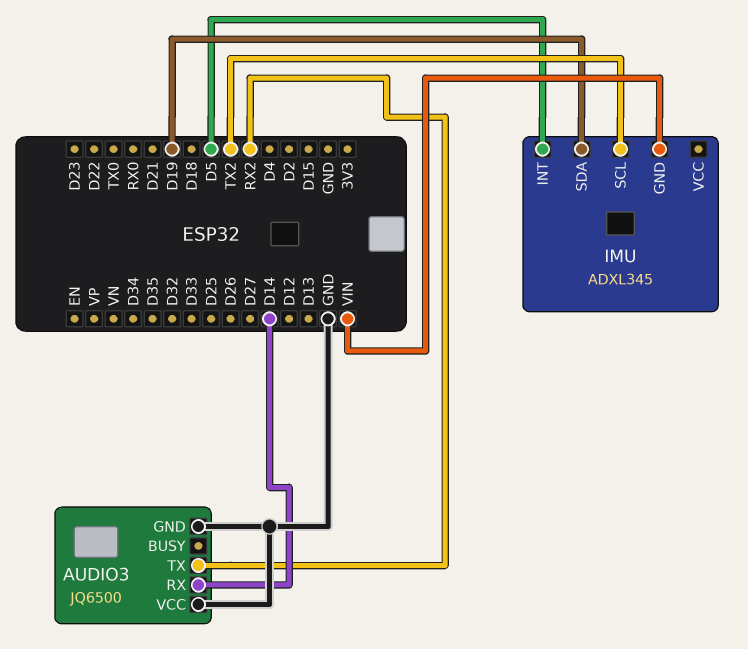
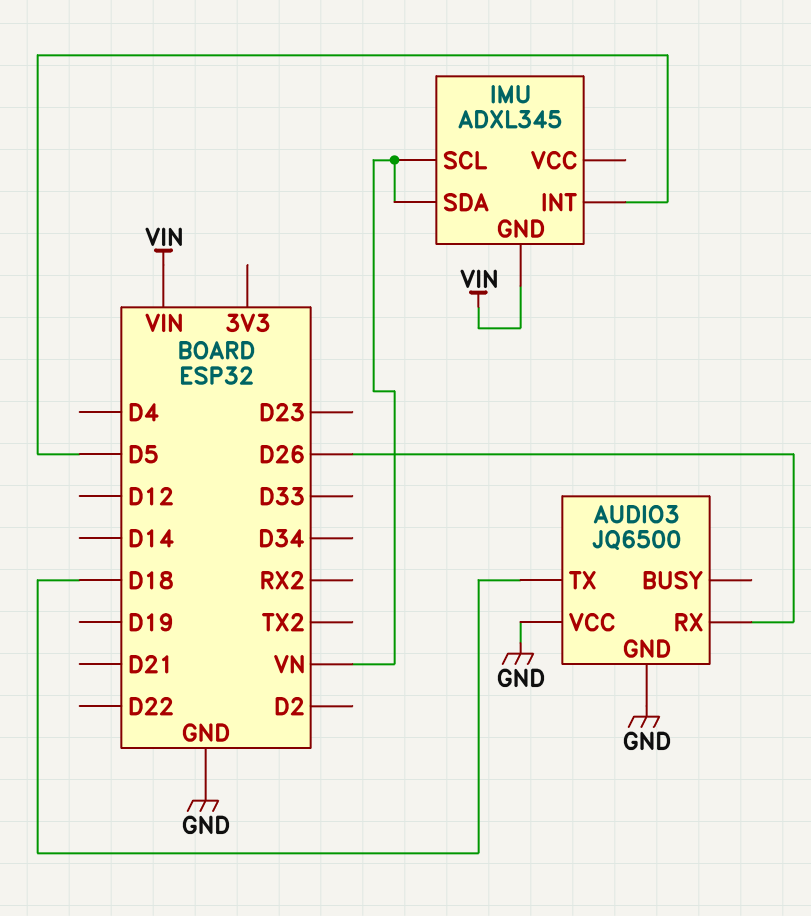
AUDIO3 pin RX: D14 -> D26
AUDIO3 pin TX: RX2 -> D18
IMU pin SCL: TX2 -> VN
IMU pin SDA: D19 -> VN

